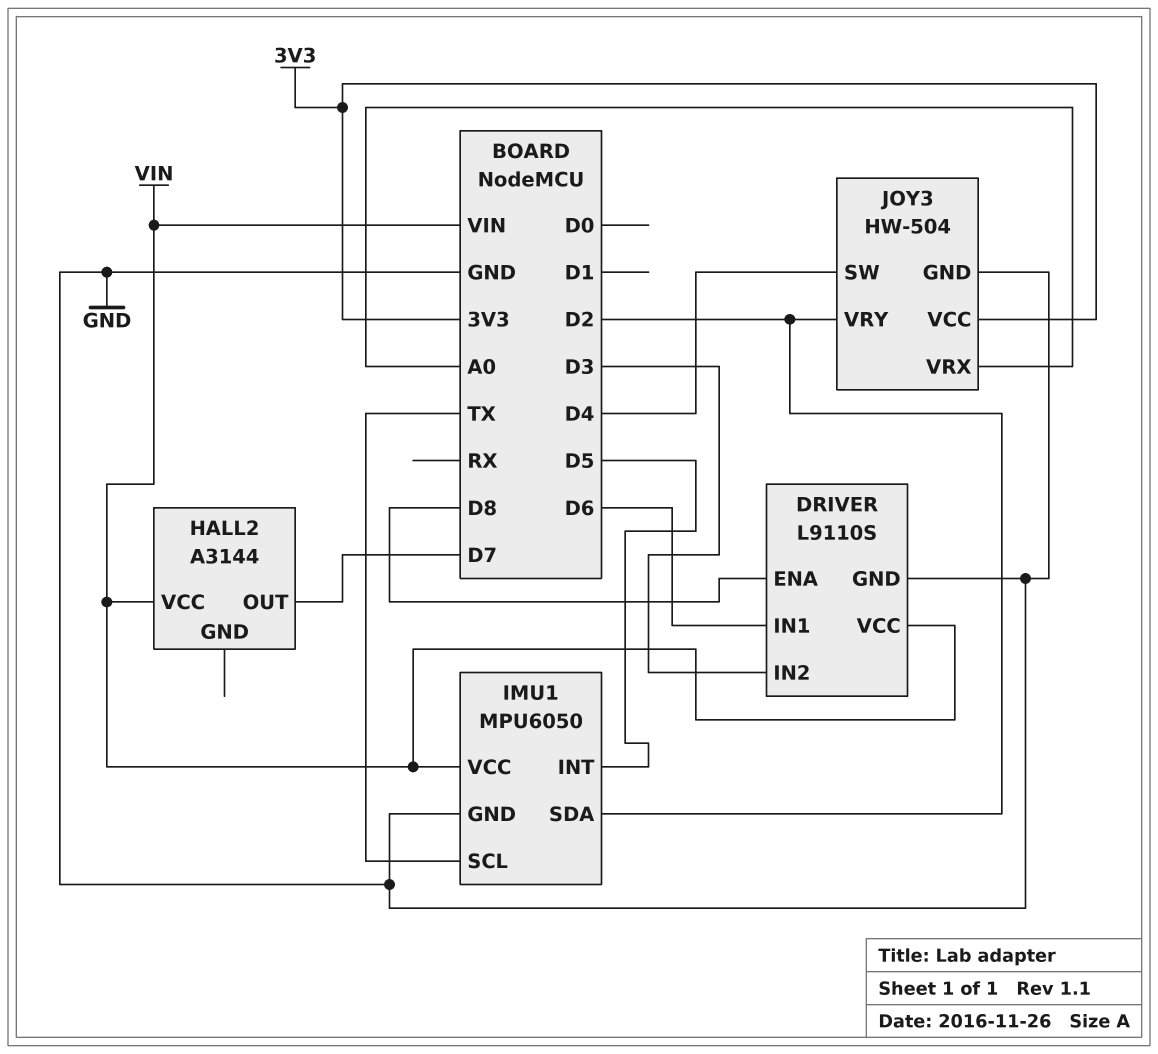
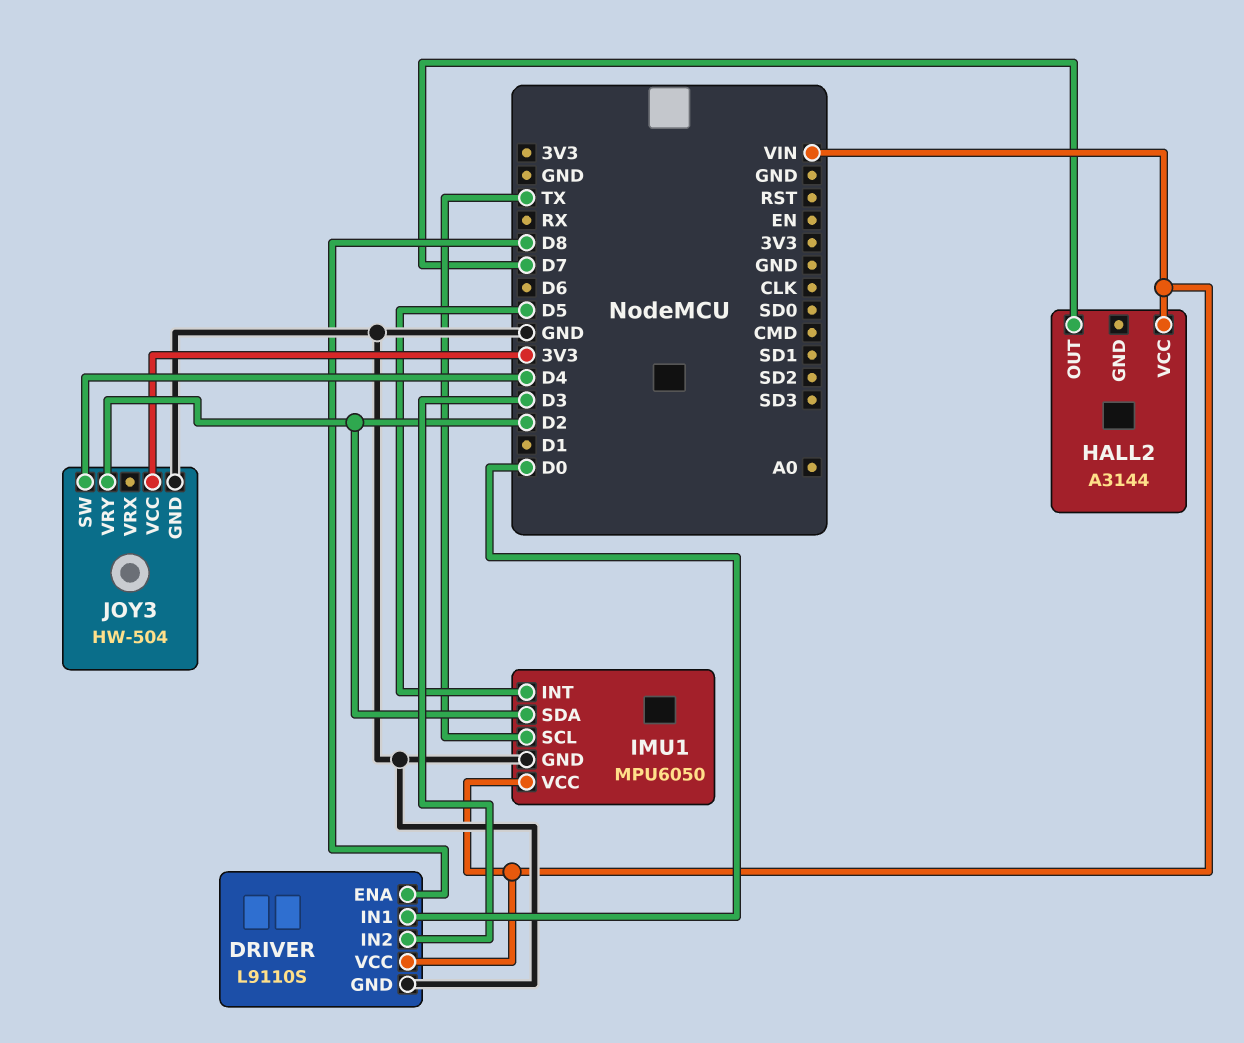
DRIVER pin IN1: D6 -> D0
JOY3 pin VRX: A0 -> none

